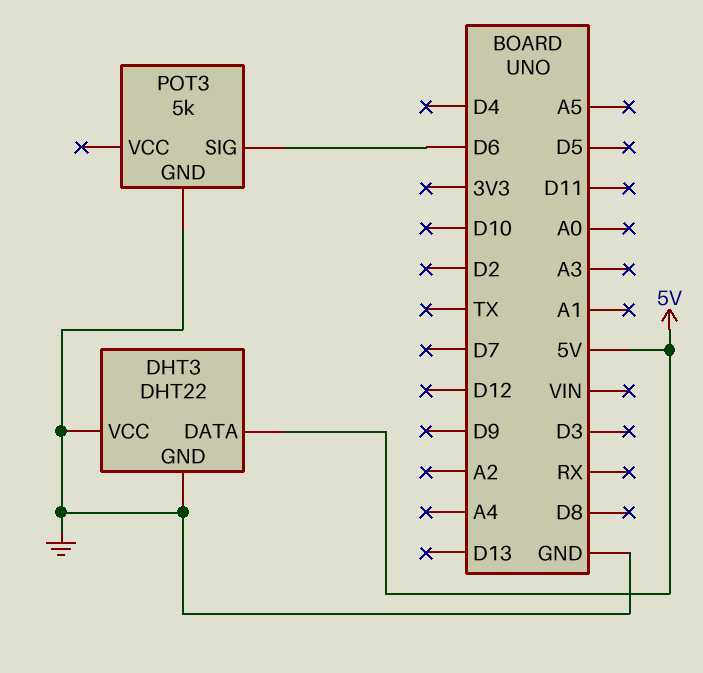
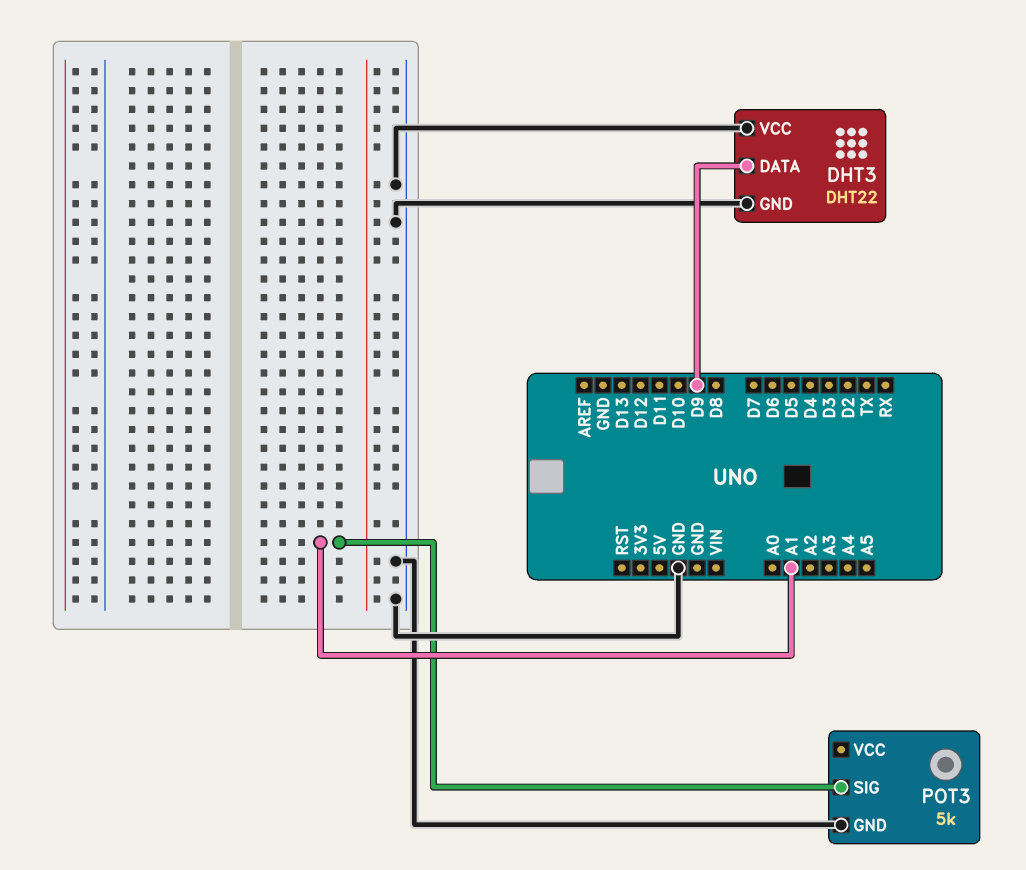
DHT3 pin DATA: 5V -> D9
POT3 pin SIG: D6 -> A1

